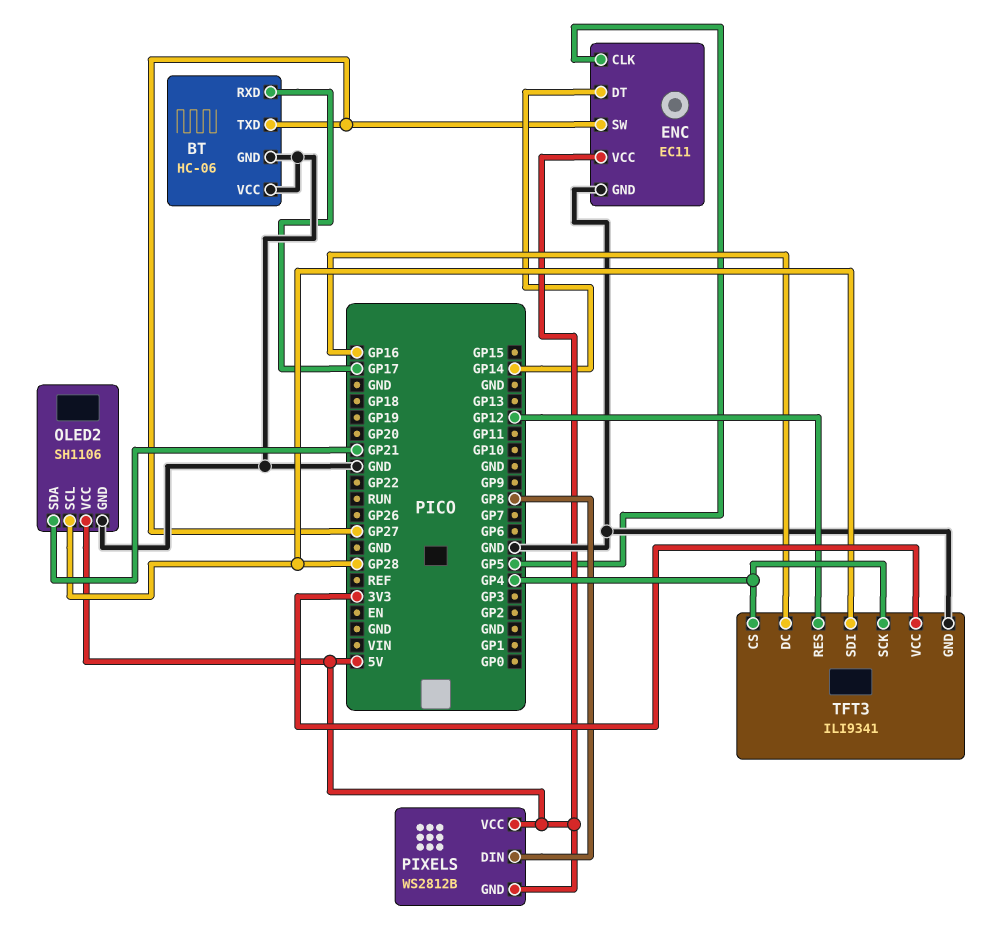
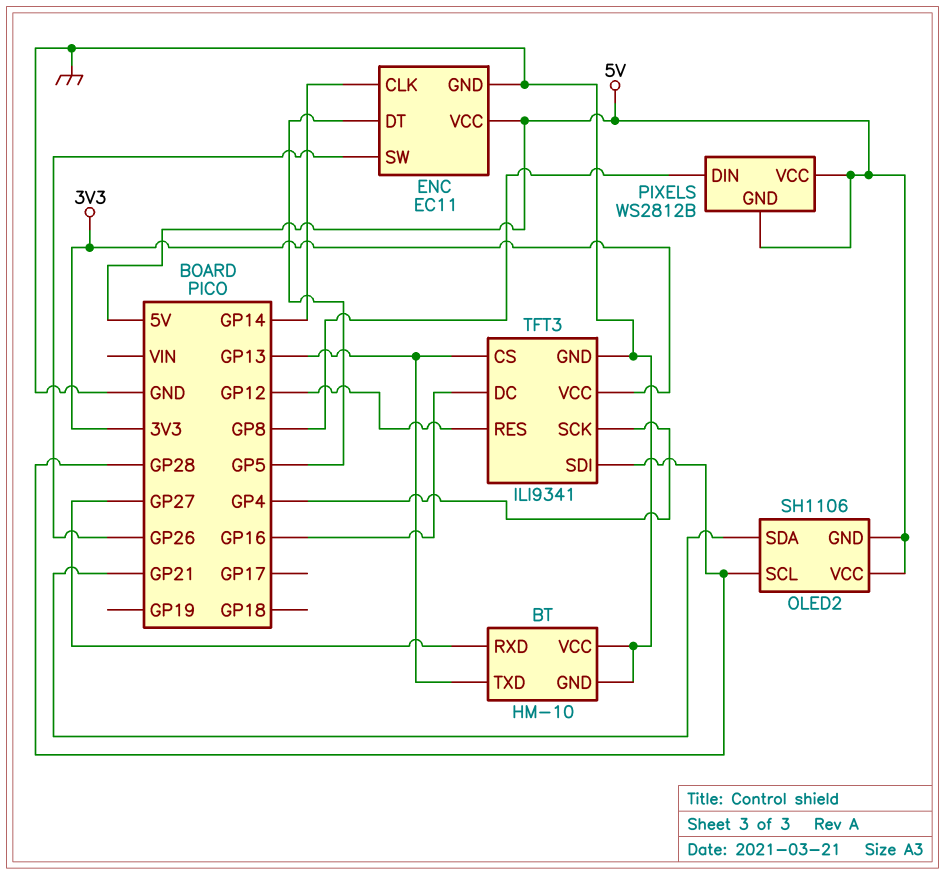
BT: HC-06 -> HM-10
BT pin RXD: GP17 -> GP27
BT pin TXD: GP27 -> GP13
ENC pin CLK: GP5 -> GP14
ENC pin DT: GP14 -> GP5
ENC pin SW: GP27 -> GP26
OLED2 pin GND: GND -> 5V
TFT3 pin CS: GP4 -> GP13

